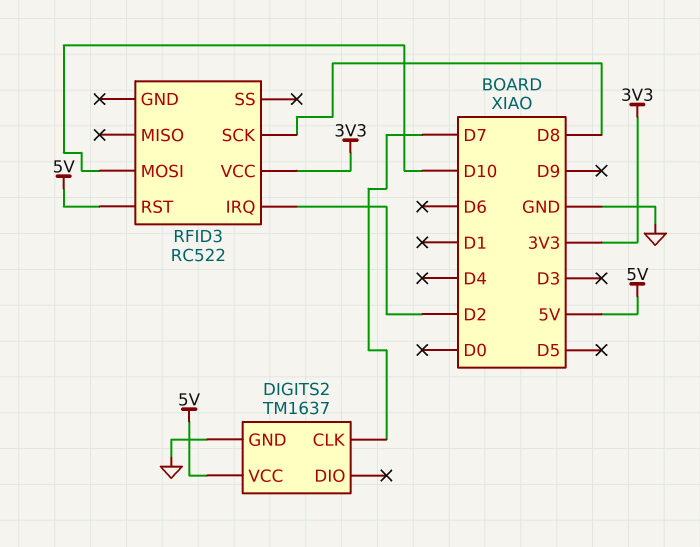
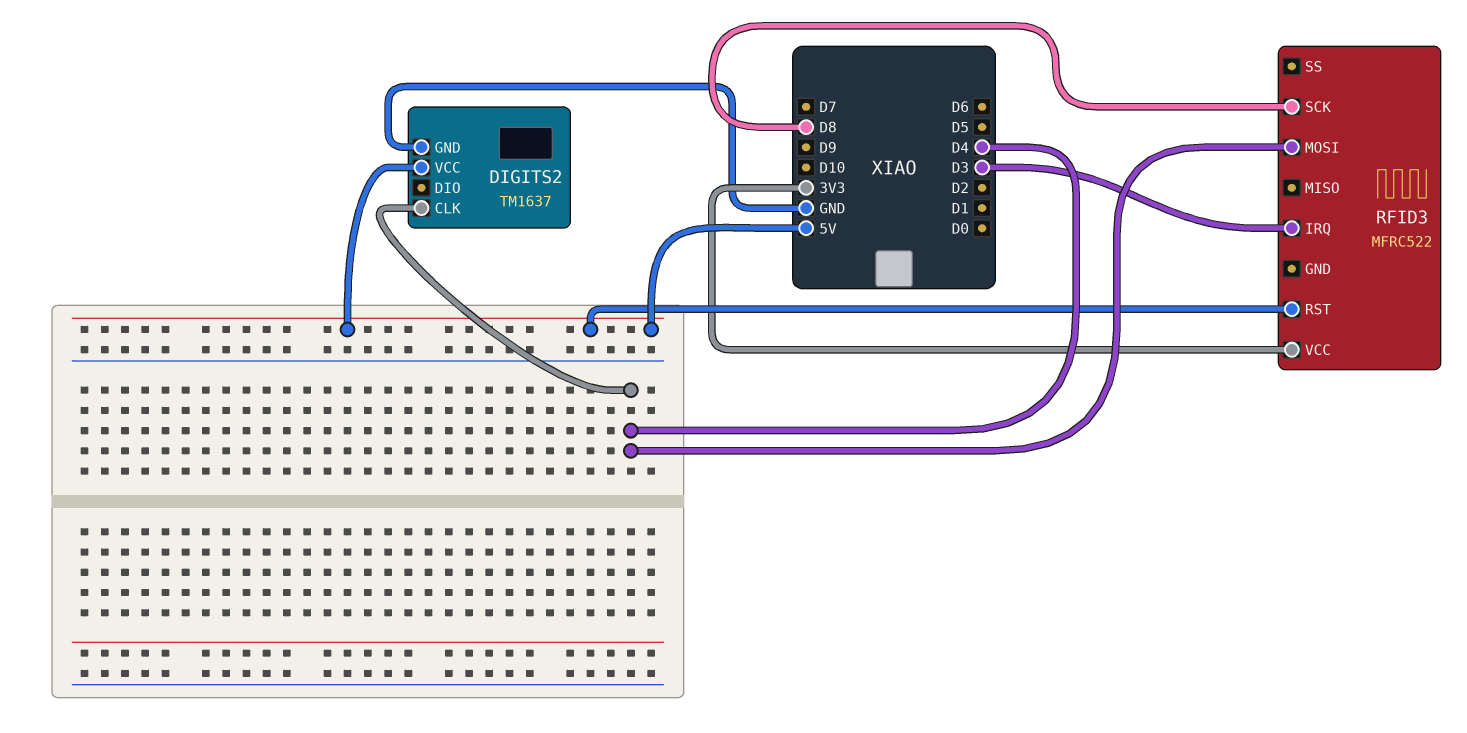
DIGITS2 pin CLK: D7 -> D4
RFID3: RC522 -> MFRC522
RFID3 pin IRQ: D2 -> D3
RFID3 pin MOSI: D10 -> D4

